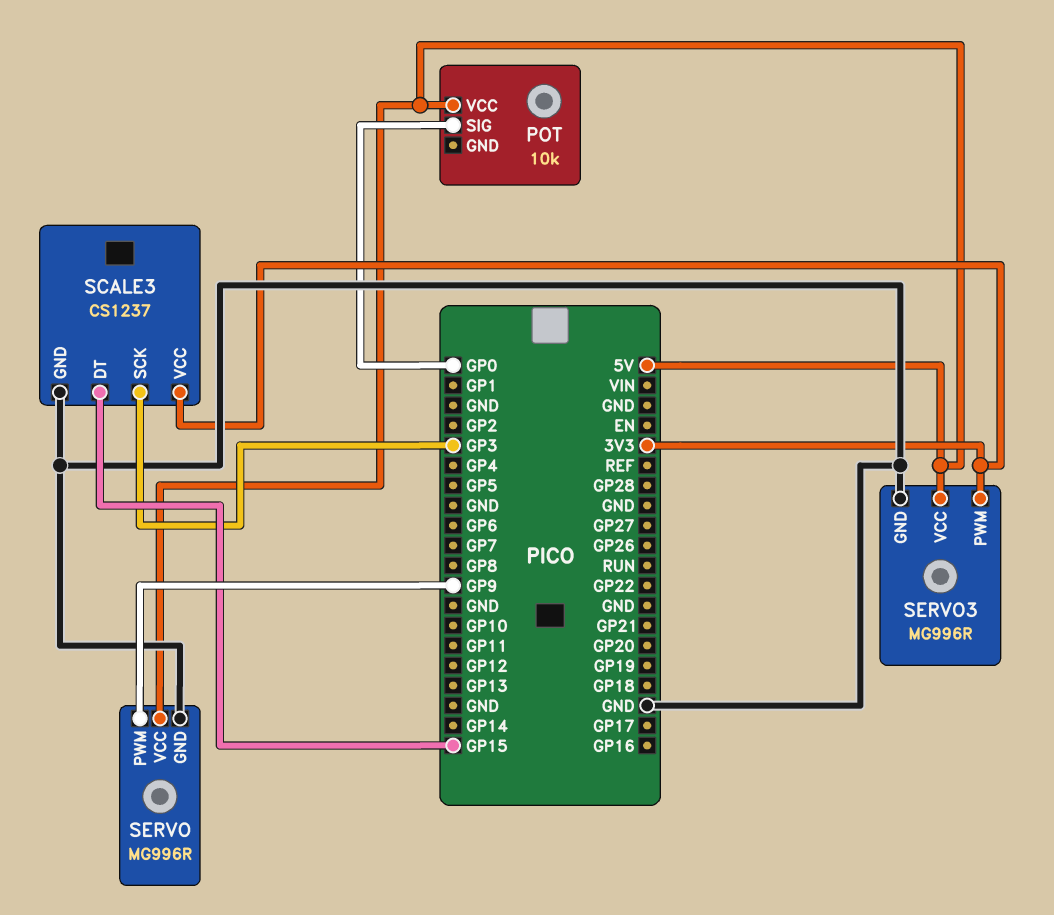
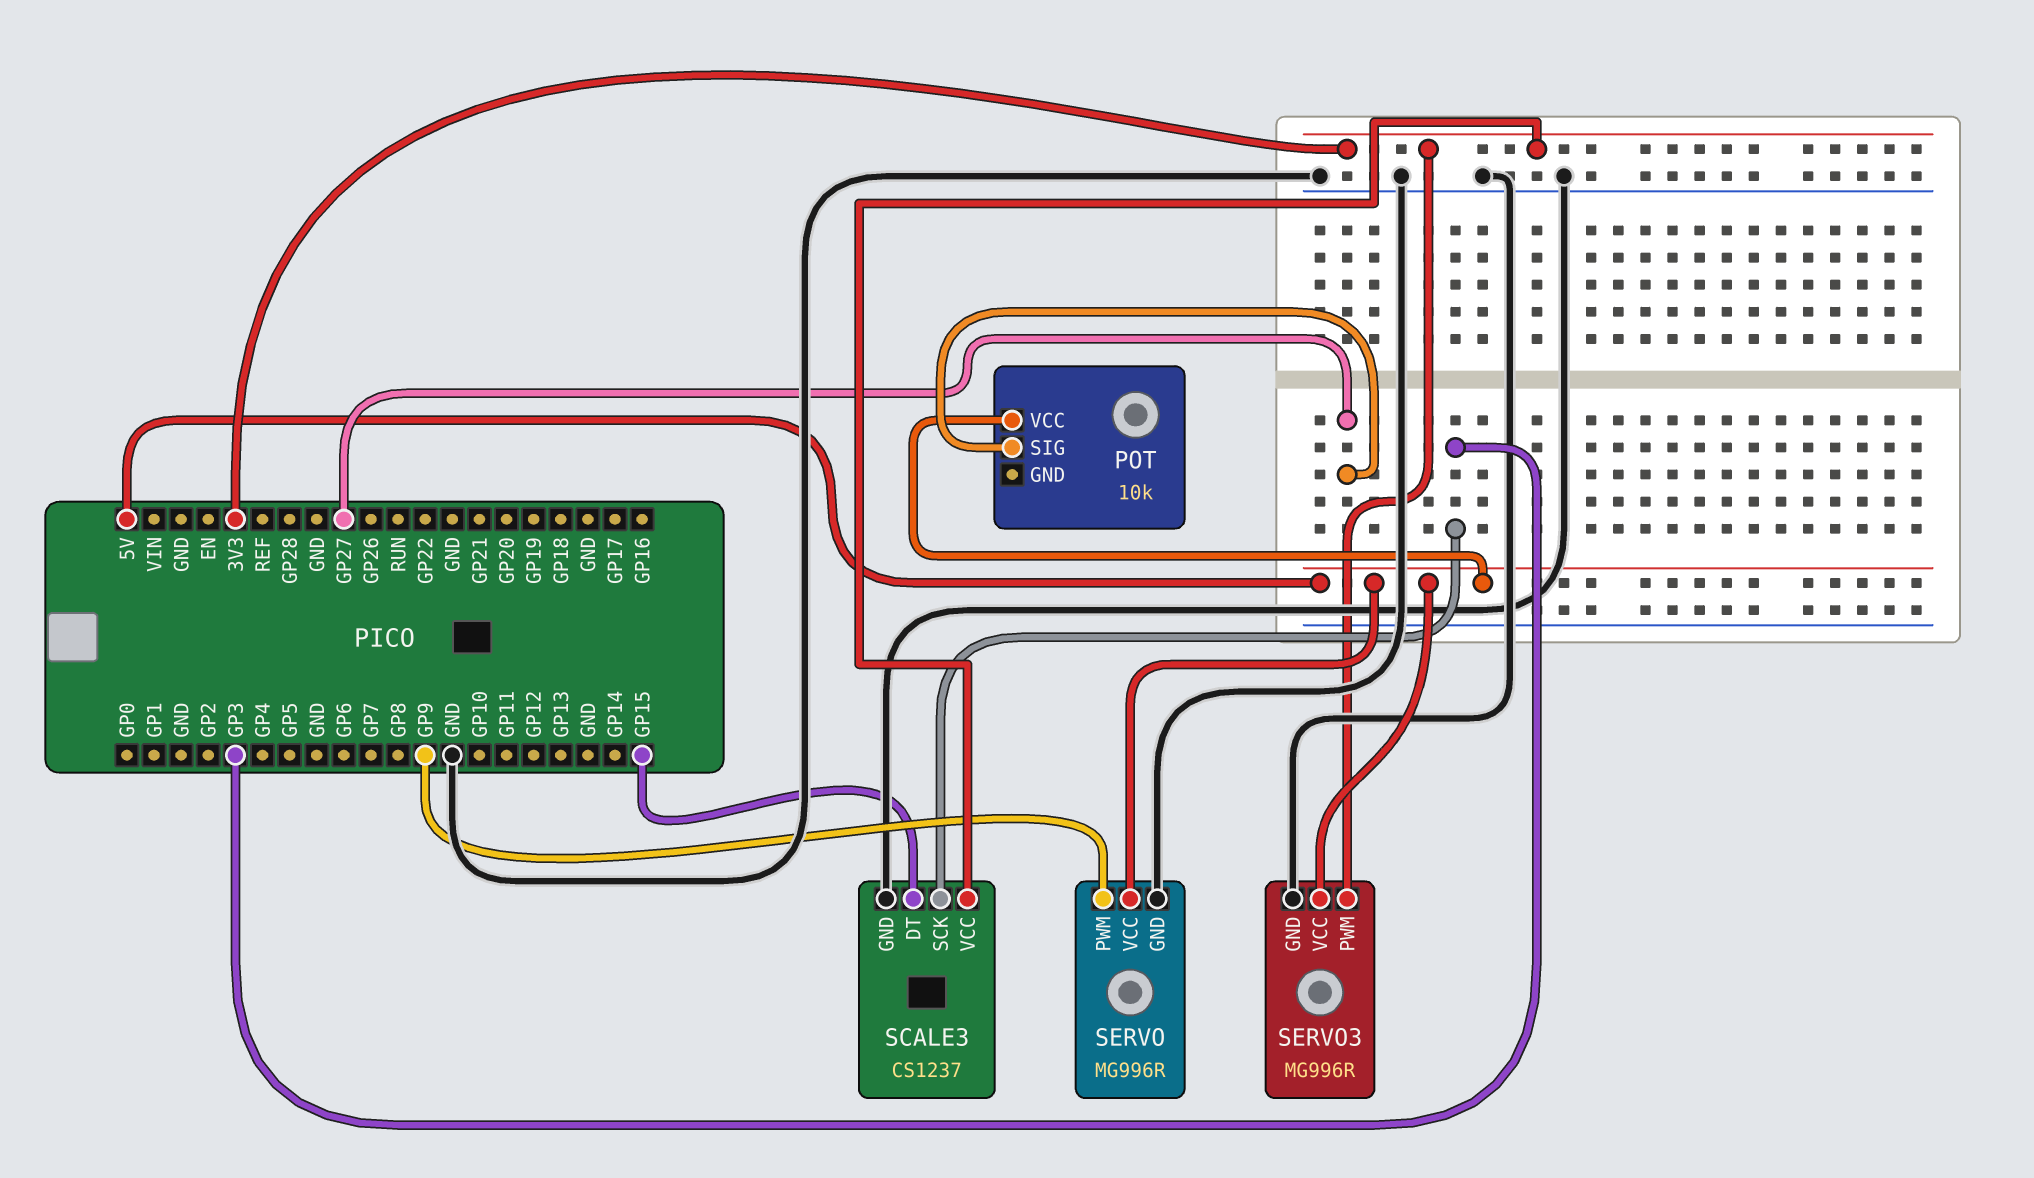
POT pin SIG: GP0 -> GP27

